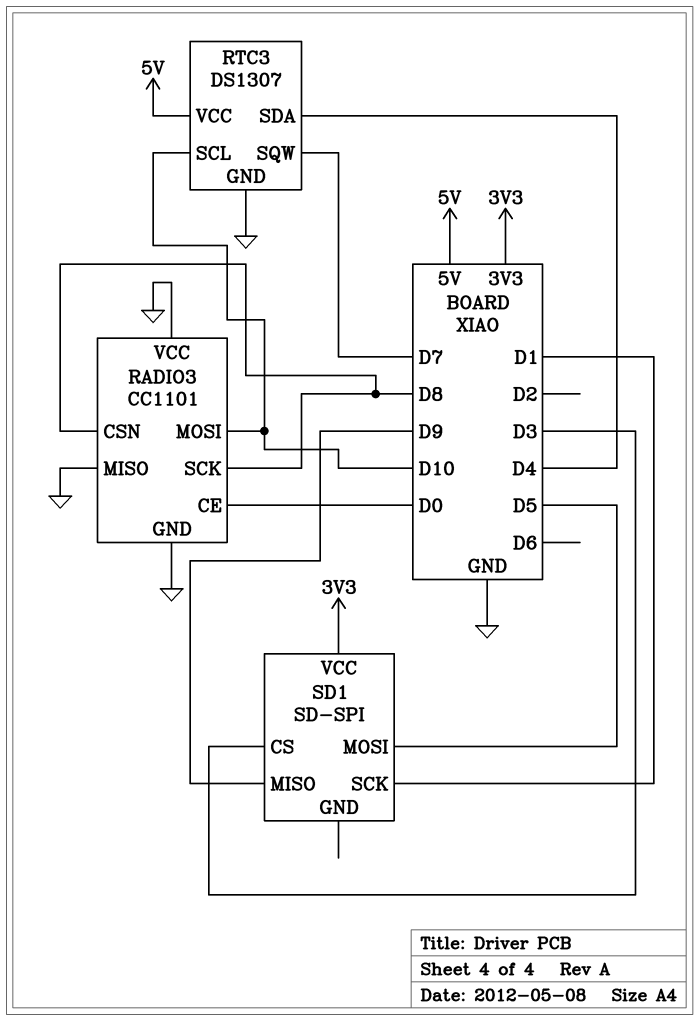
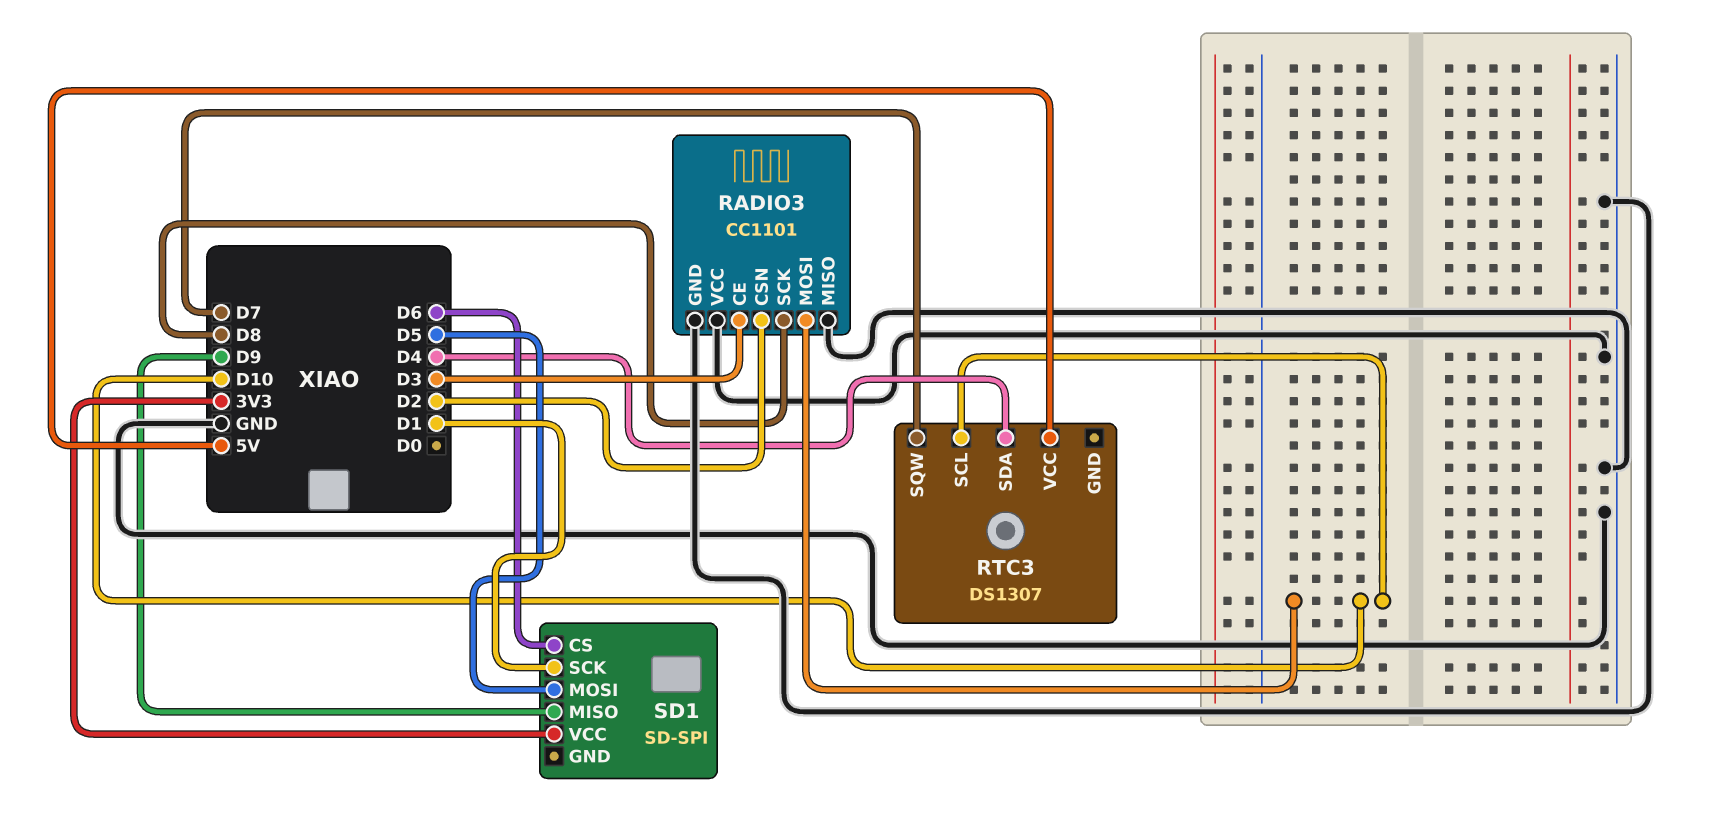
RADIO3 pin CE: D0 -> D3
RADIO3 pin CSN: D8 -> D2
RTC3 pin GND: GND -> none
SD1 pin CS: D3 -> D6

